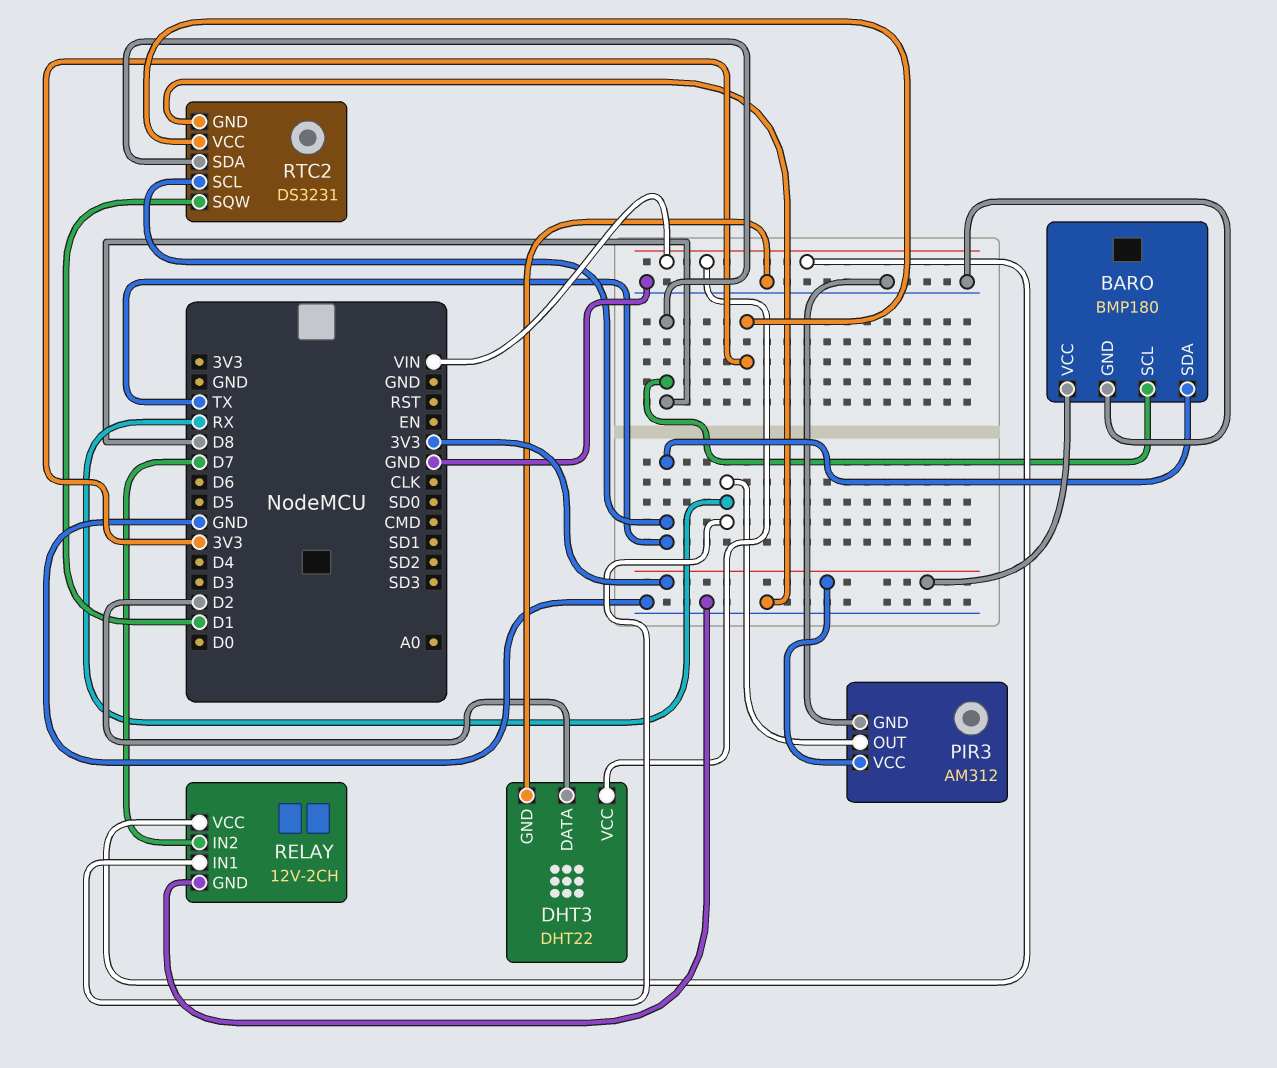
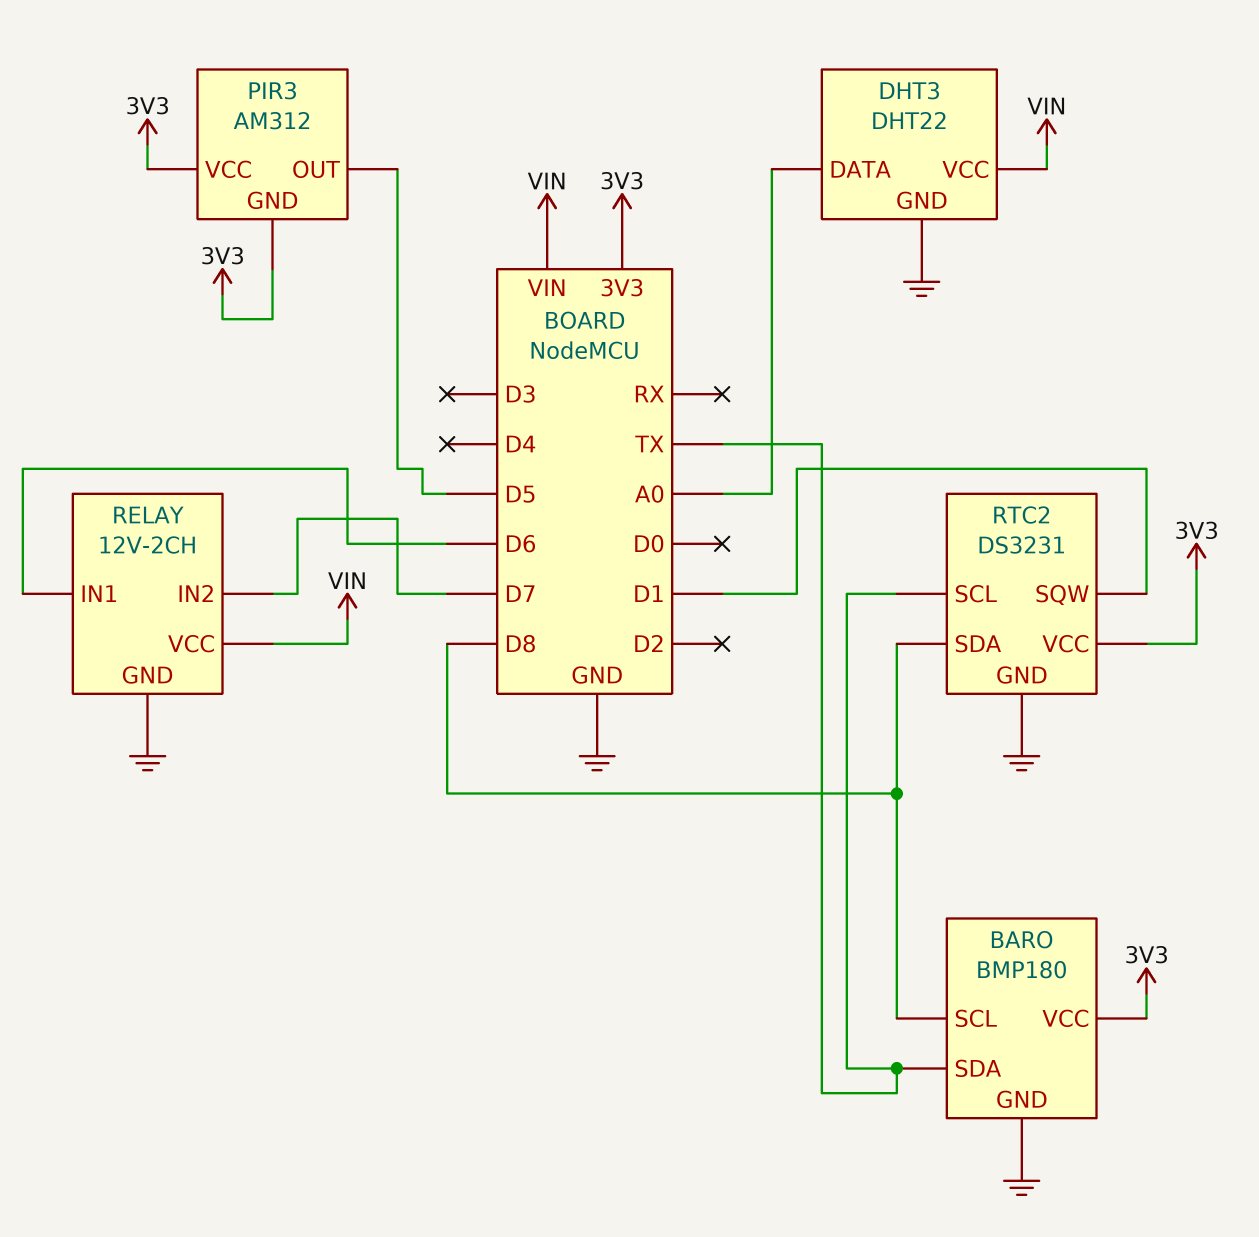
DHT3 pin DATA: D2 -> A0
PIR3 pin GND: GND -> 3V3
PIR3 pin OUT: RX -> D5
RELAY pin IN1: RX -> D6

